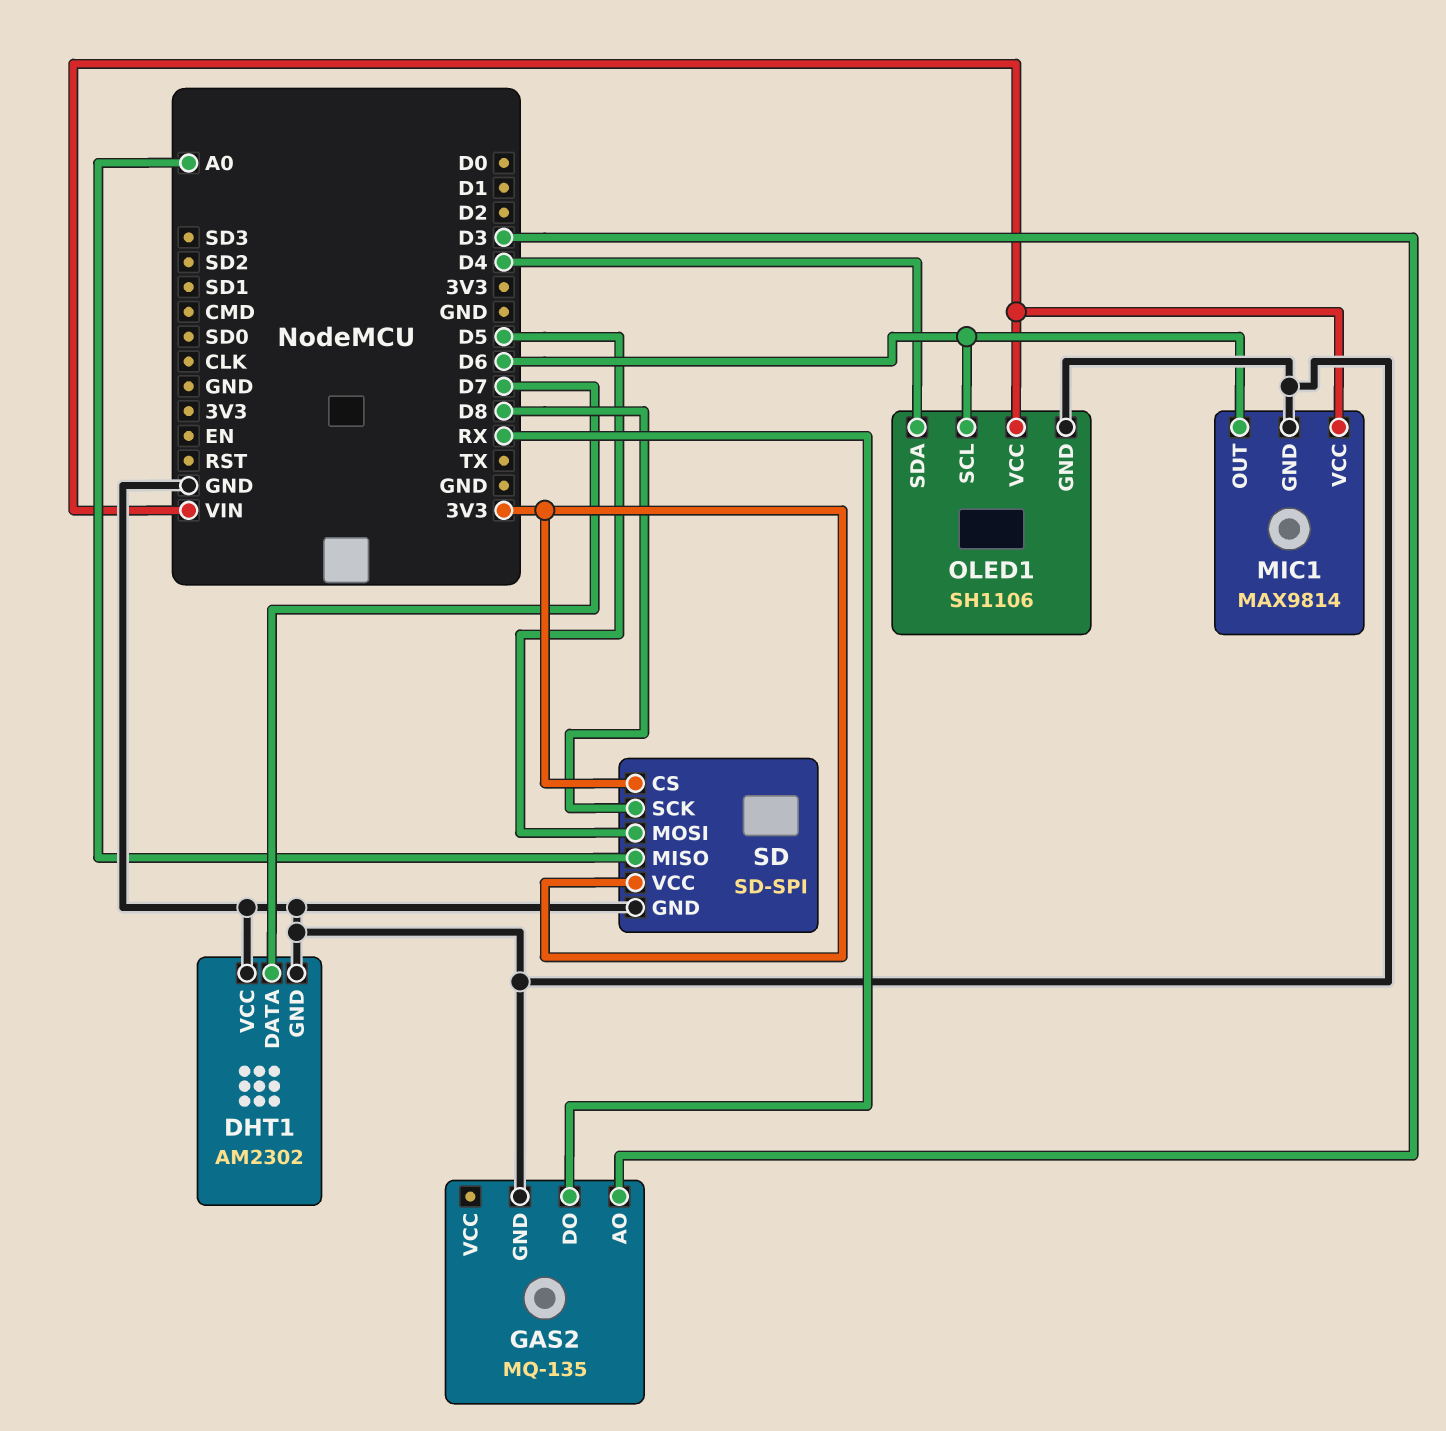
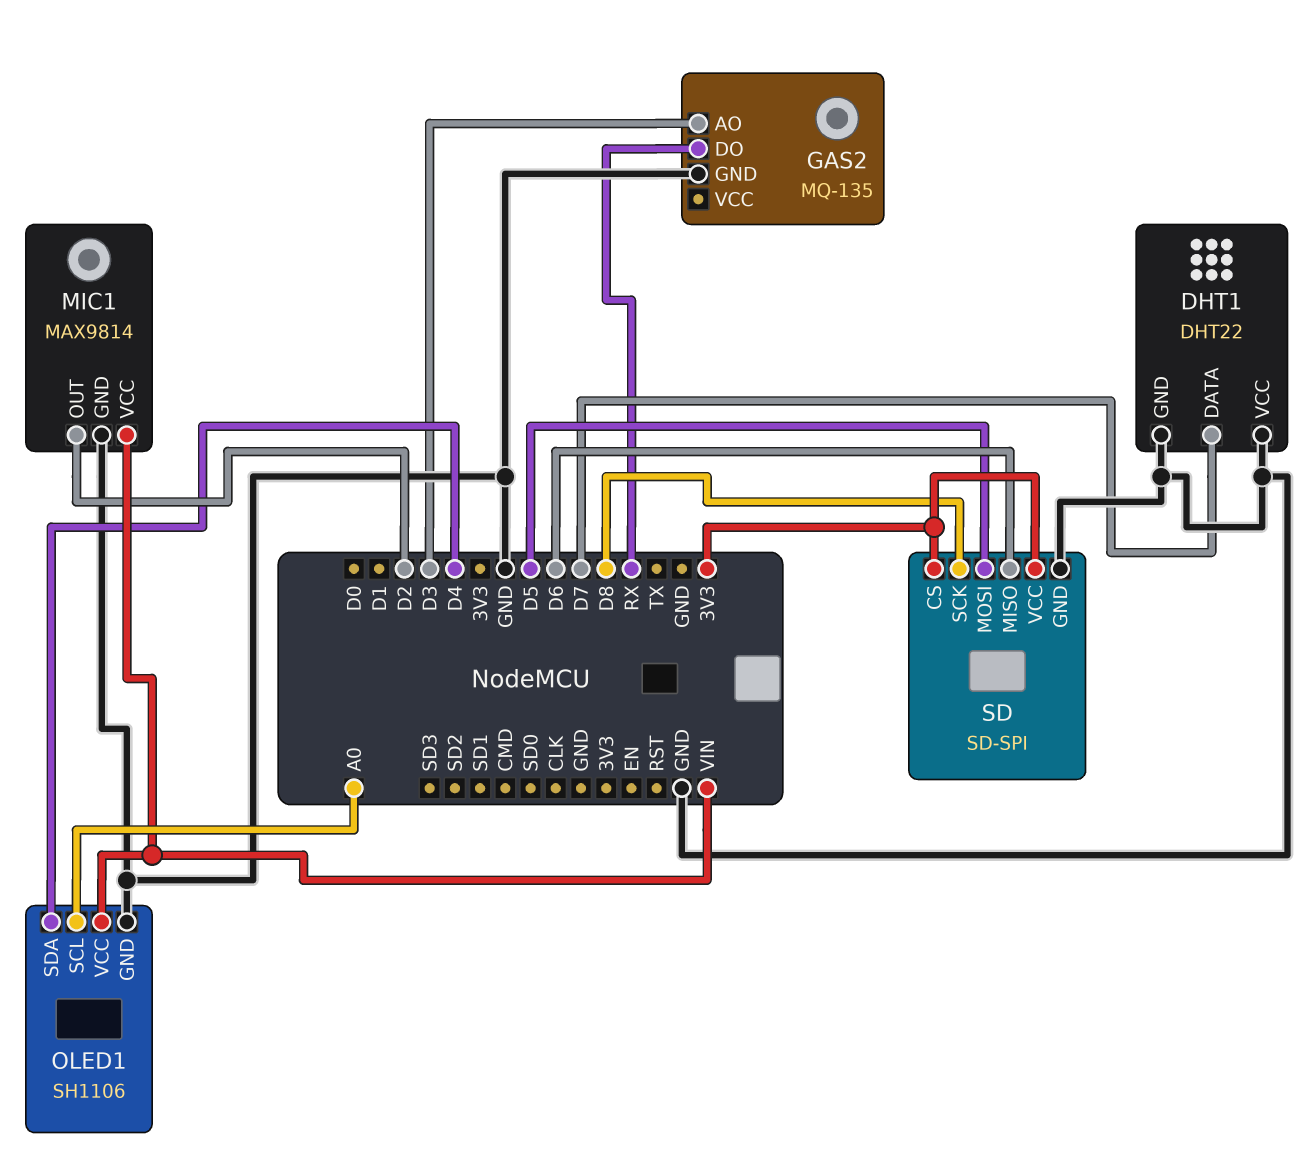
DHT1: AM2302 -> DHT22
MIC1 pin OUT: D6 -> D2
OLED1 pin SCL: D6 -> A0
SD pin MISO: A0 -> D6

